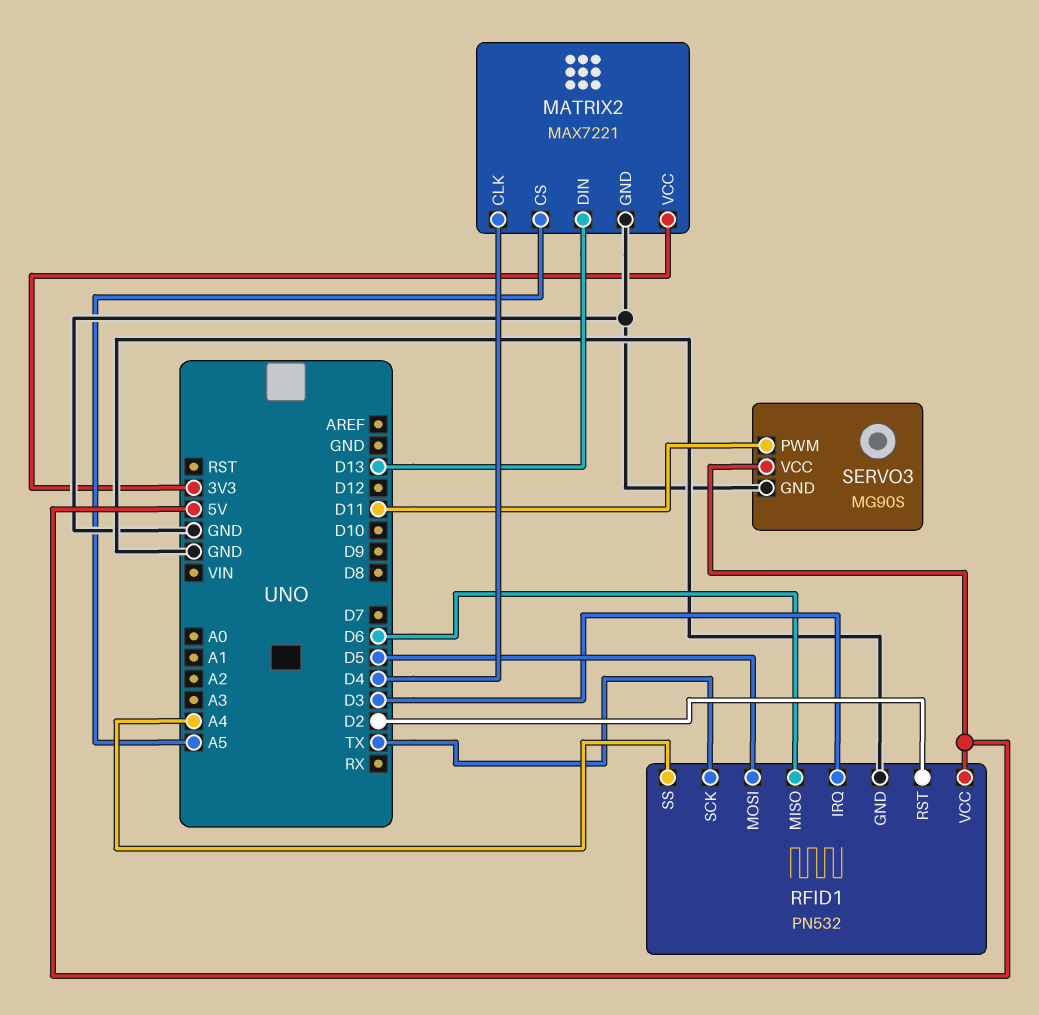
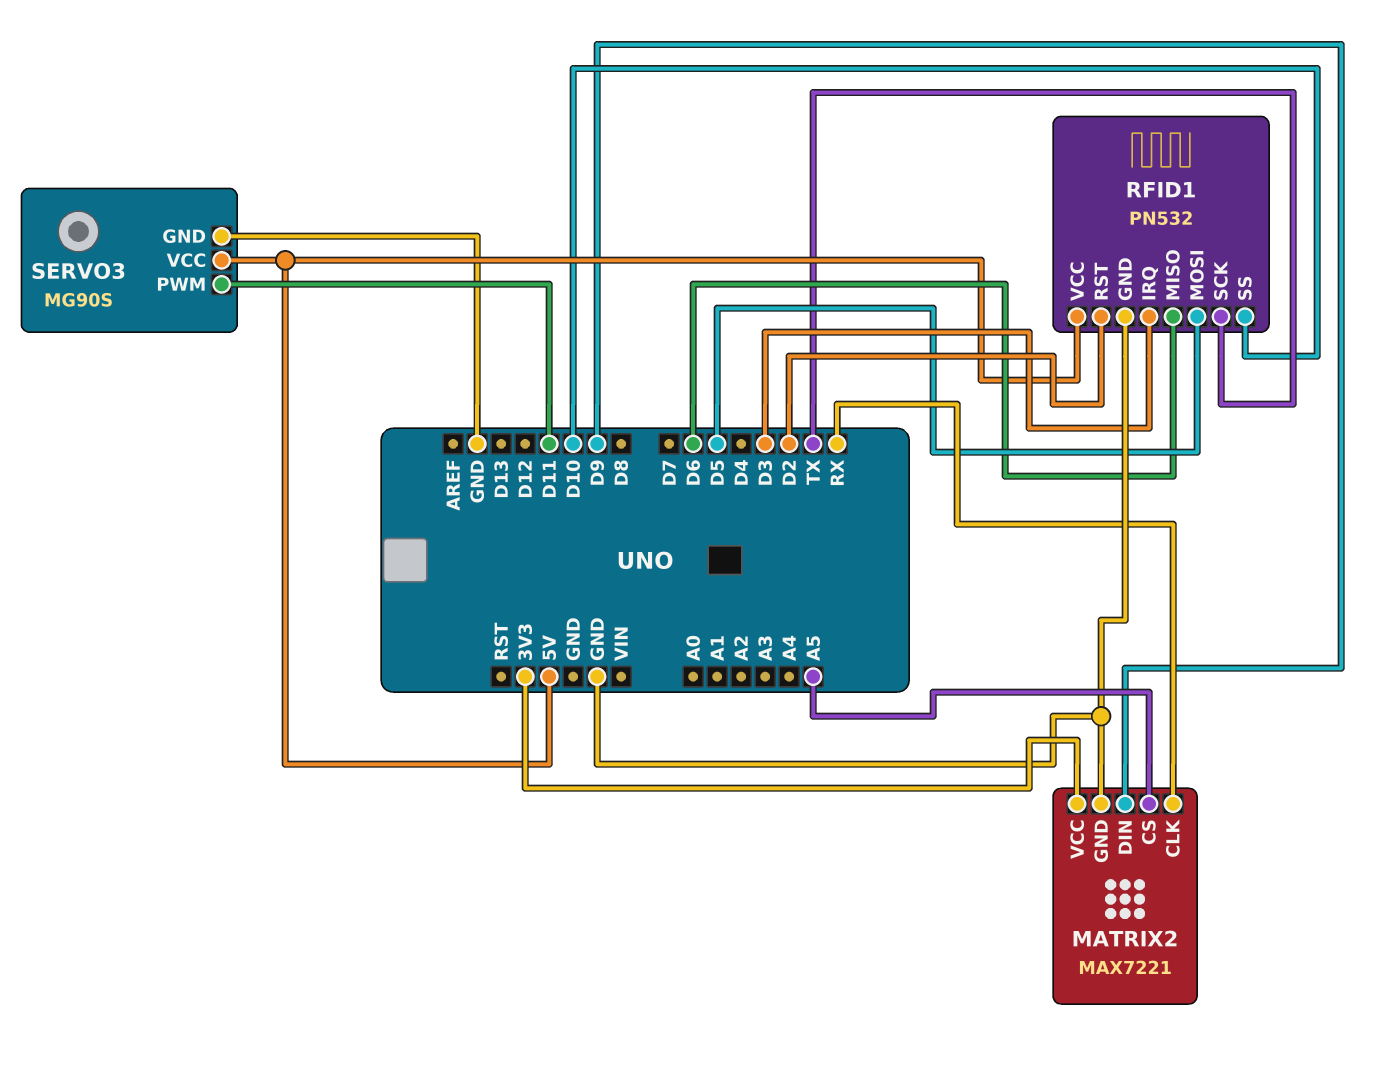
MATRIX2 pin CLK: D4 -> RX
MATRIX2 pin DIN: D13 -> D9
RFID1 pin SS: A4 -> D10

